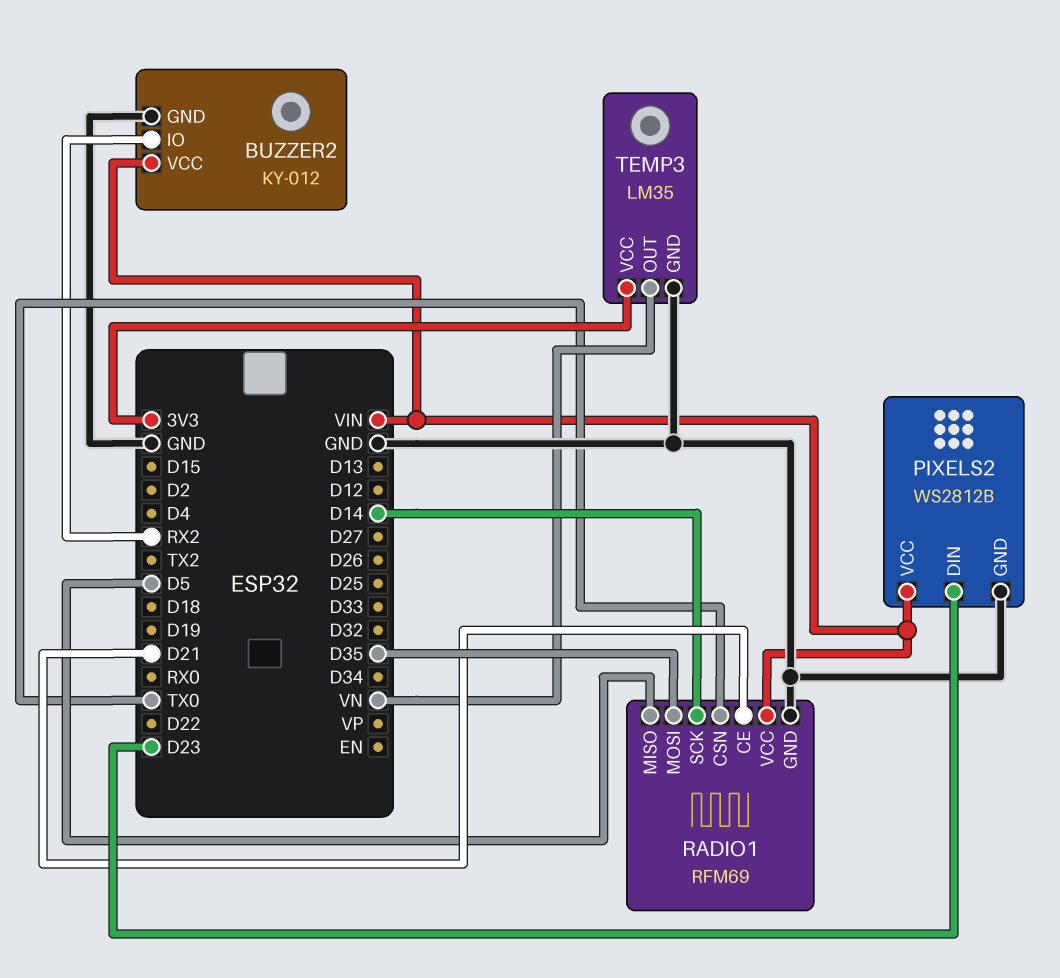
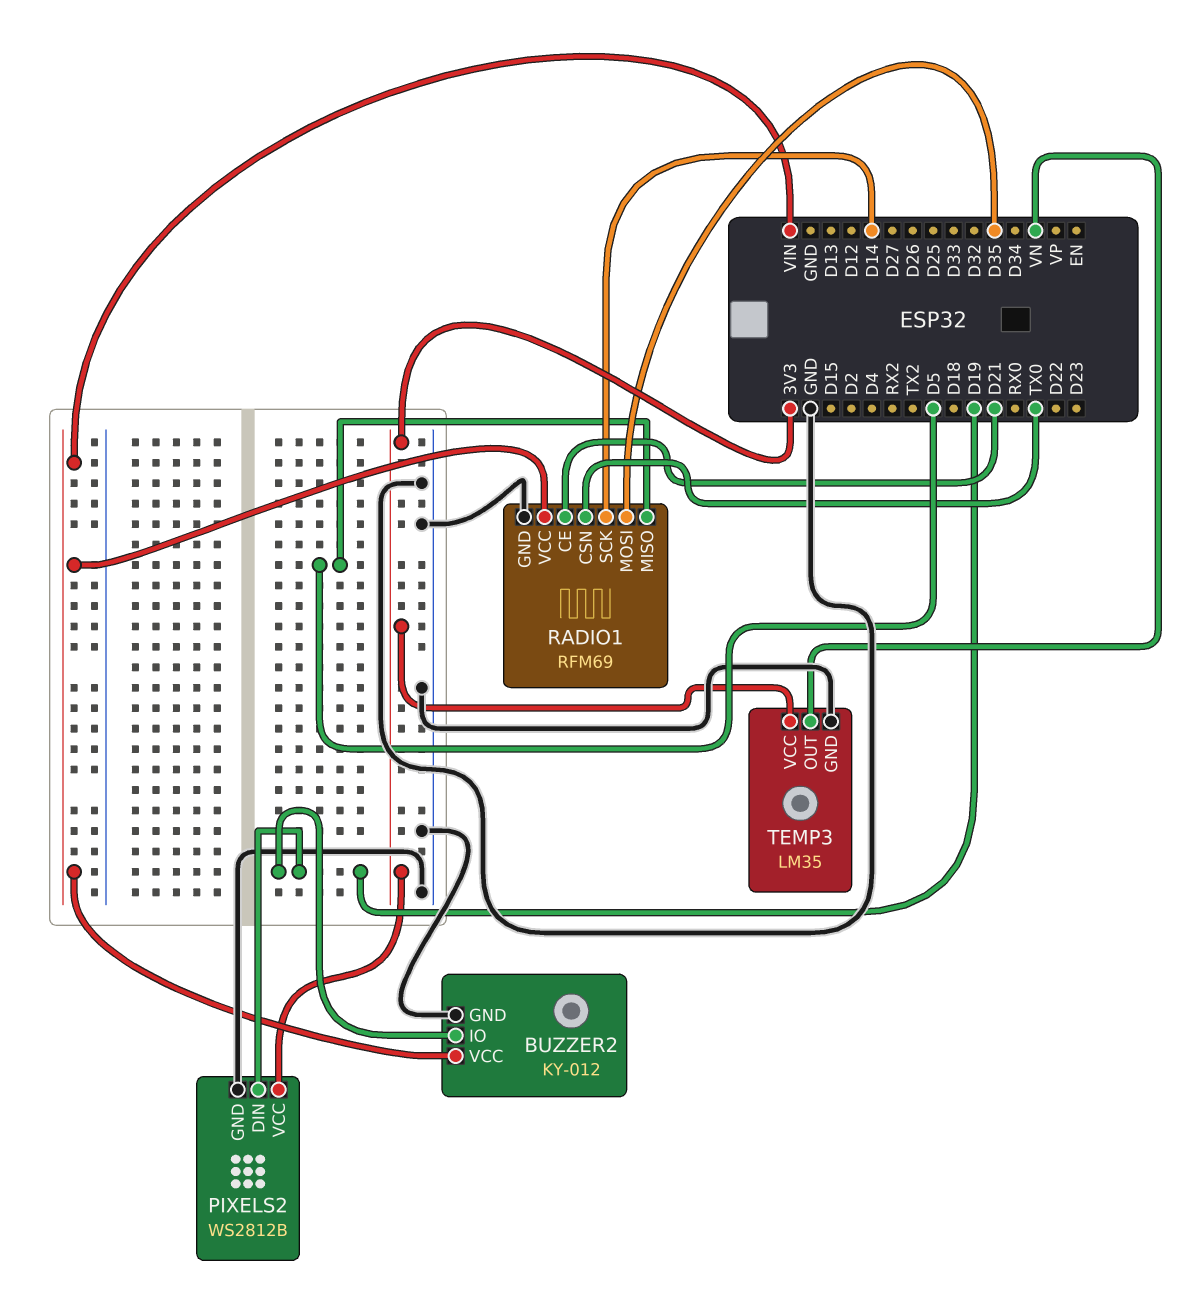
BUZZER2 pin IO: RX2 -> D19
PIXELS2 pin DIN: D23 -> D19
PIXELS2 pin VCC: VIN -> 3V3

